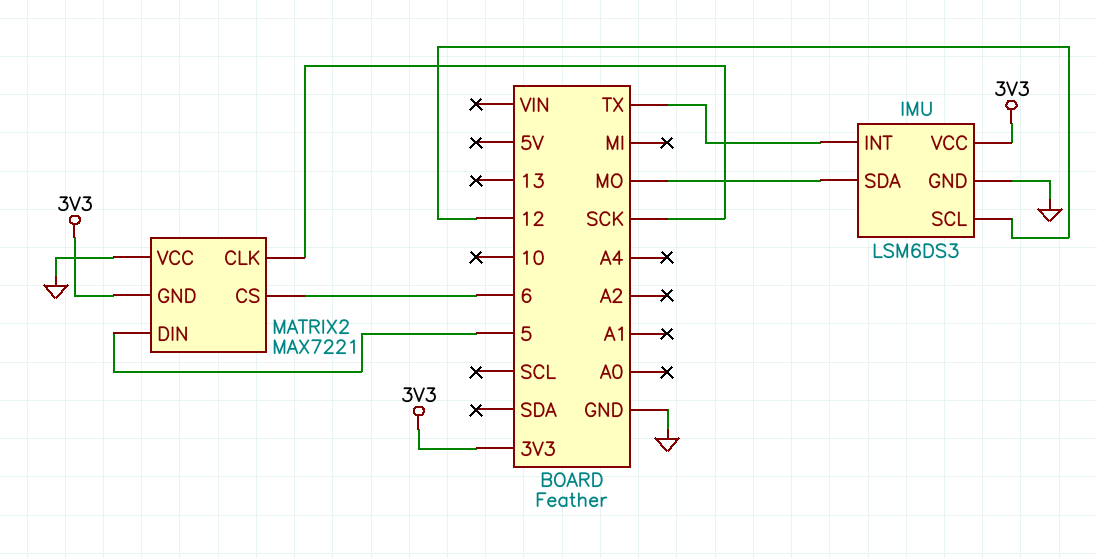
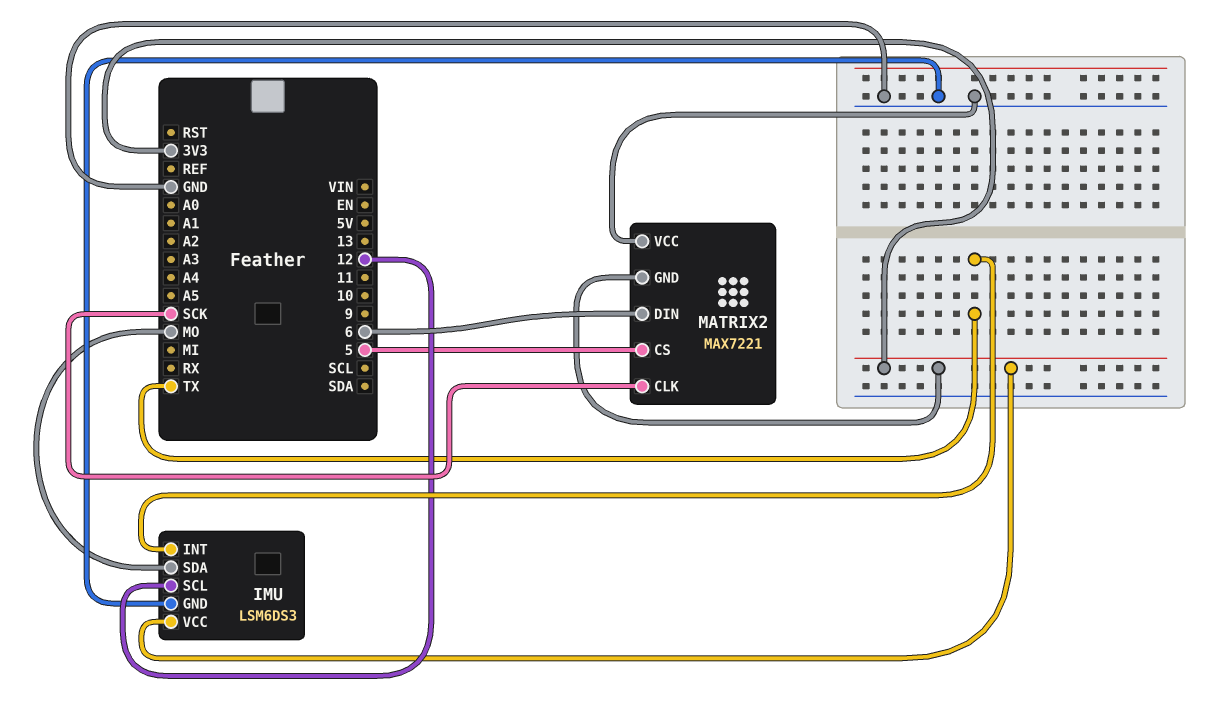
MATRIX2 pin CS: 6 -> 5
MATRIX2 pin DIN: 5 -> 6

